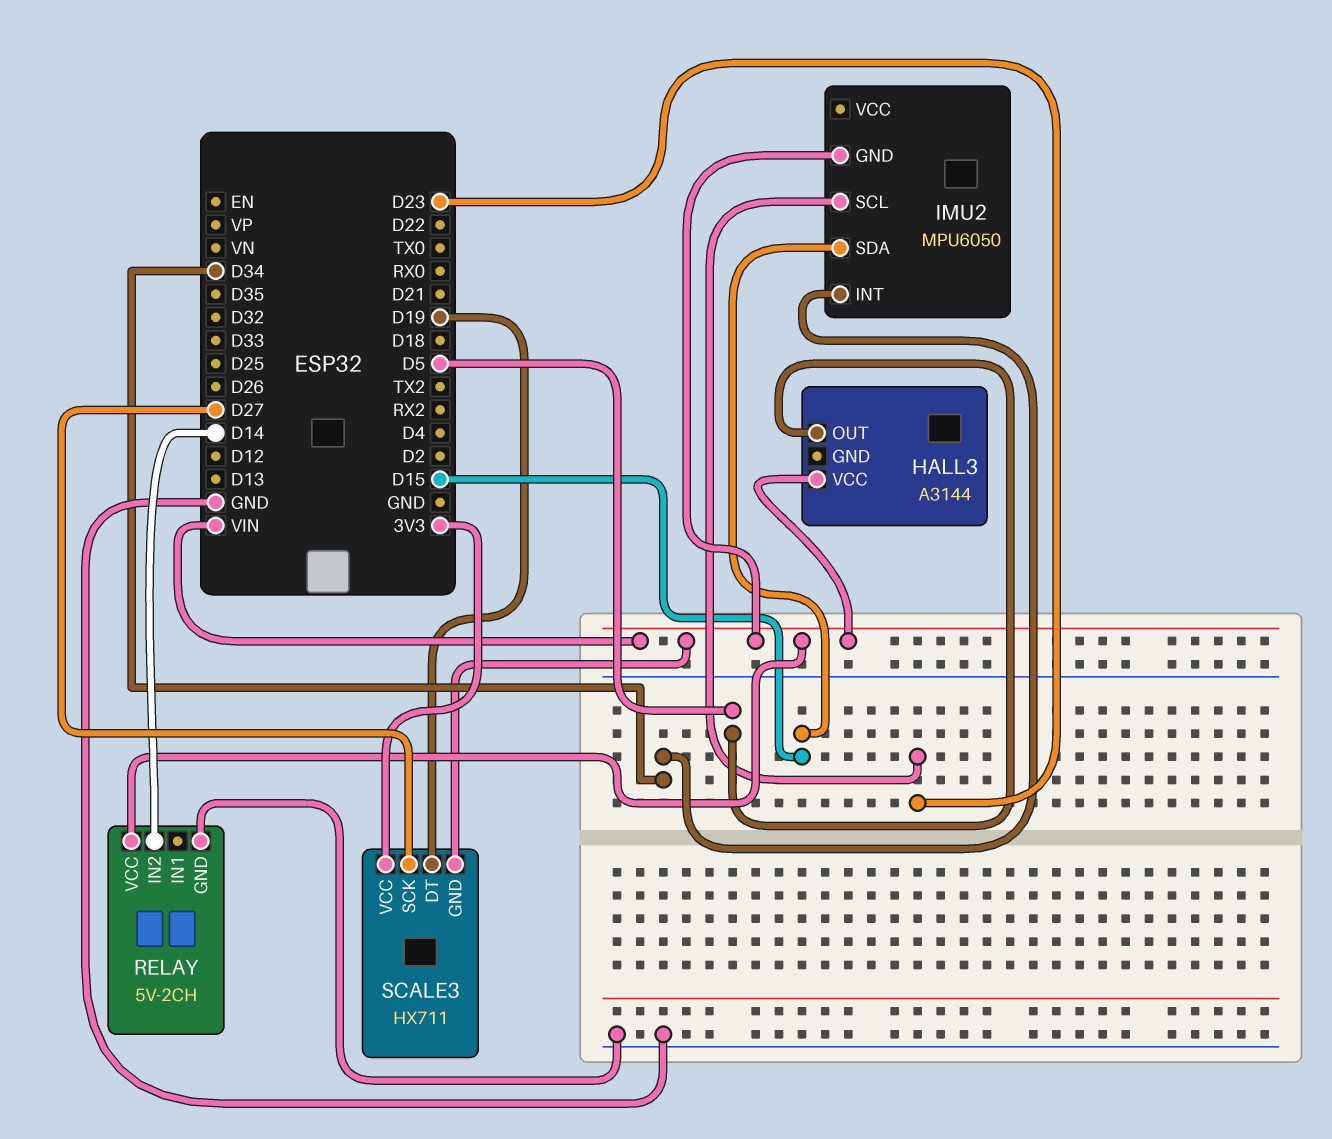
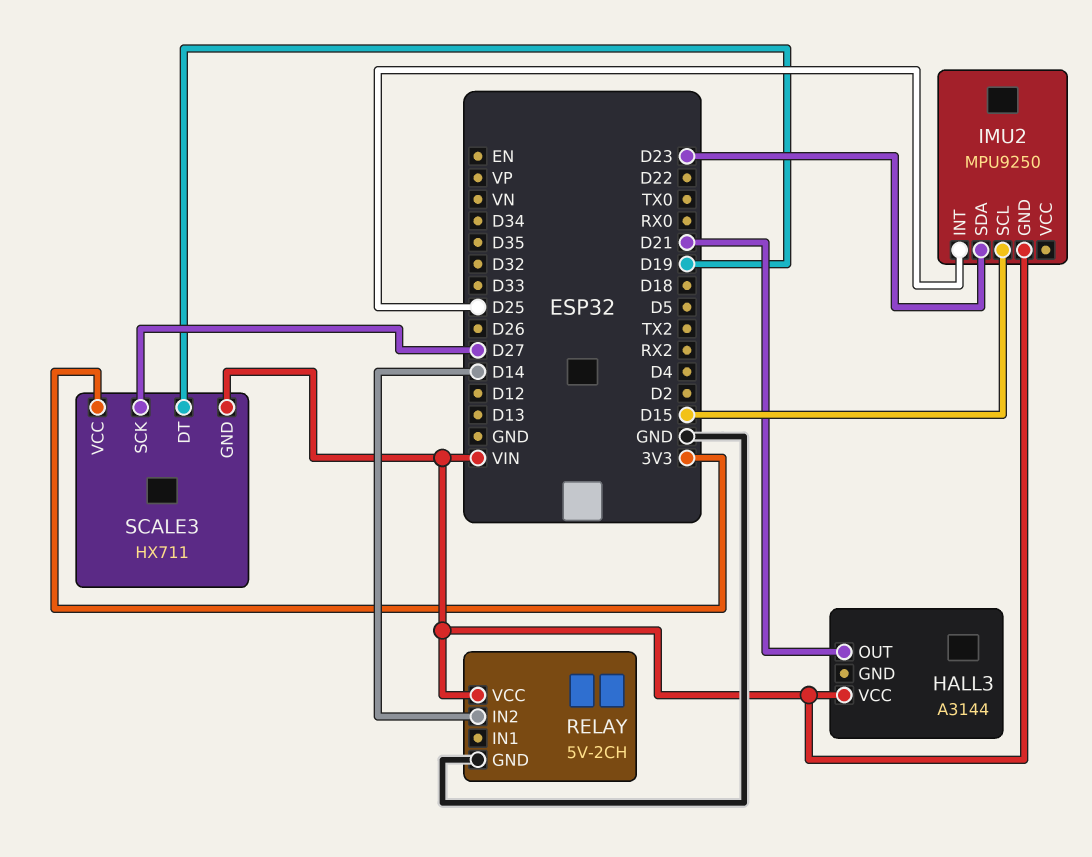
HALL3 pin OUT: D5 -> D21
IMU2: MPU6050 -> MPU9250
IMU2 pin INT: D34 -> D25
IMU2 pin SCL: D23 -> D15
IMU2 pin SDA: D15 -> D23

